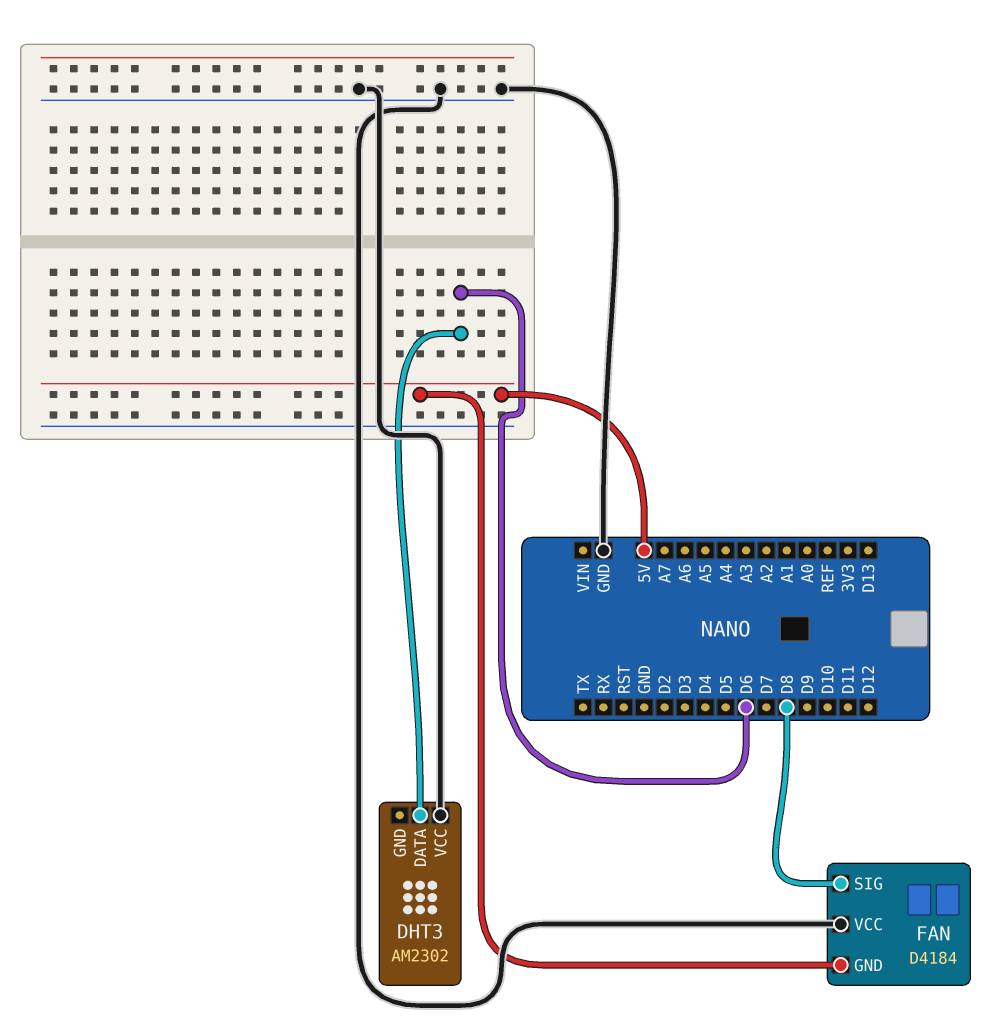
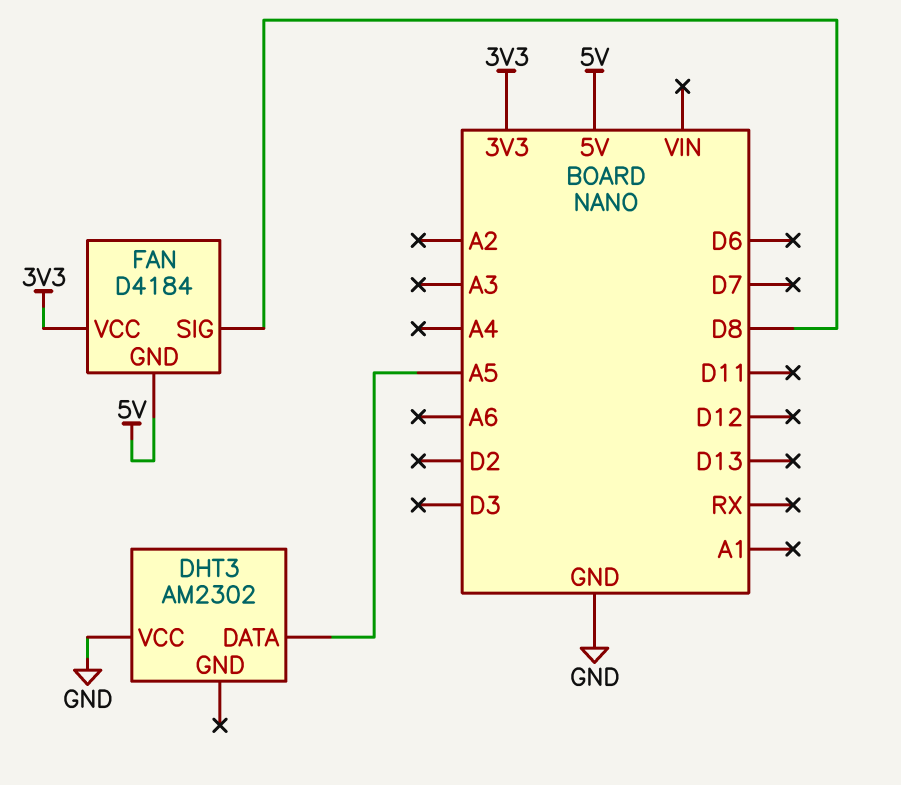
DHT3 pin DATA: D6 -> A5
FAN pin VCC: GND -> 3V3

